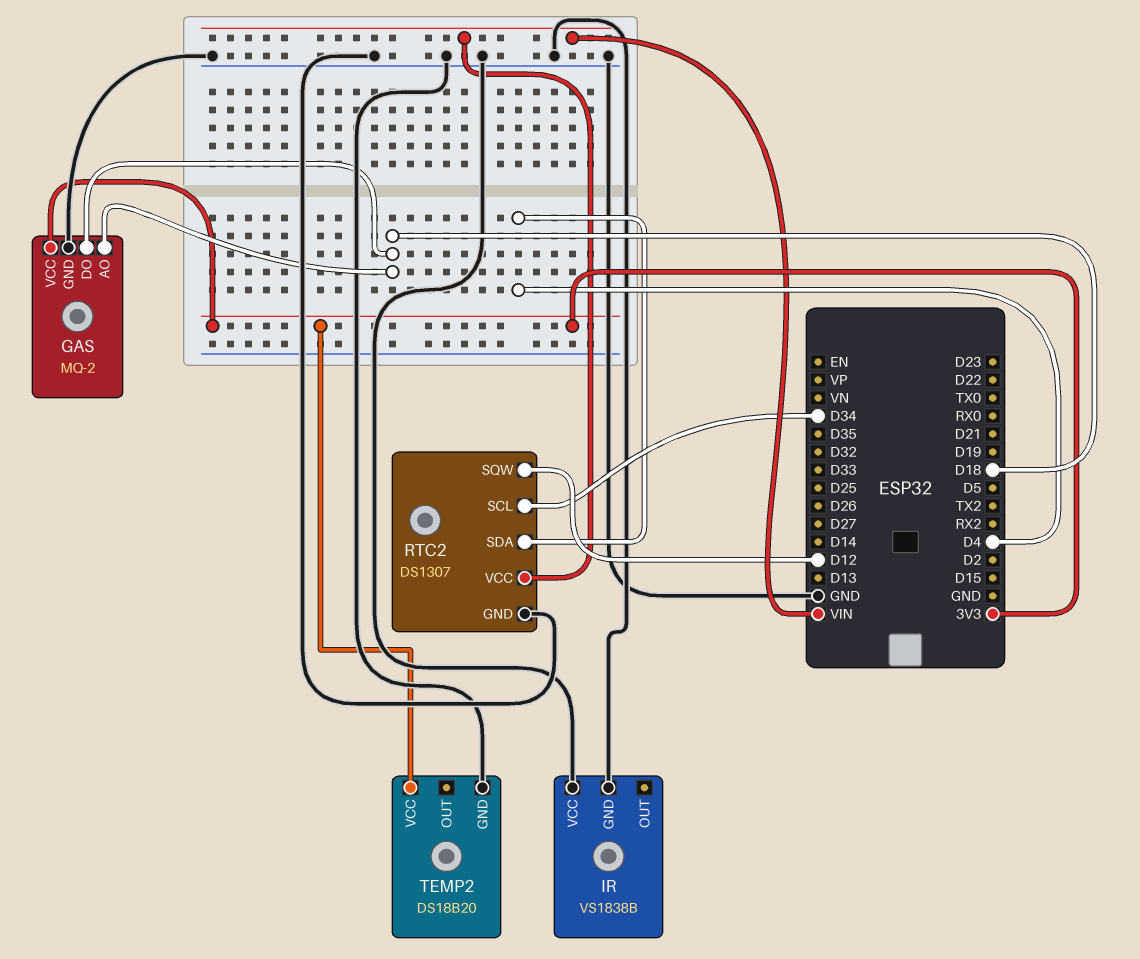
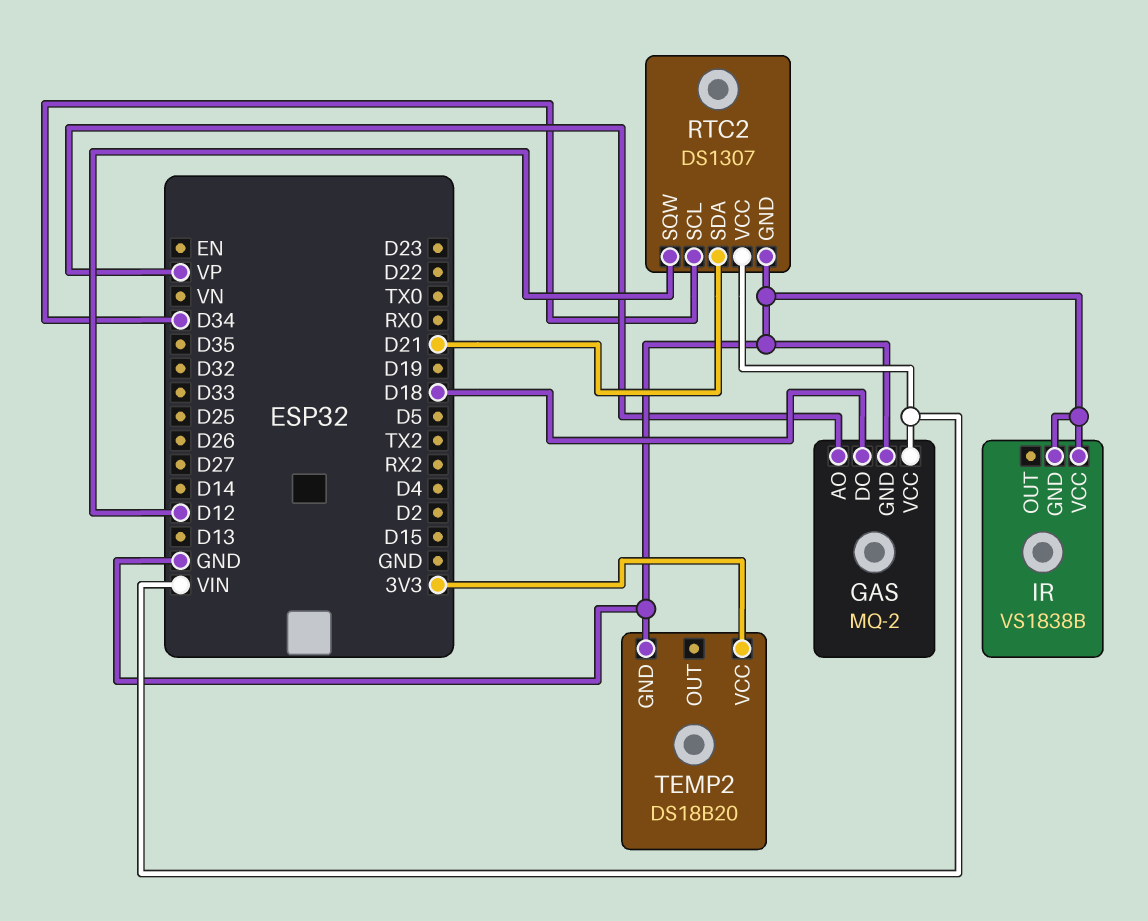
GAS pin AO: D18 -> VP
GAS pin VCC: 3V3 -> VIN
RTC2 pin SDA: D4 -> D21

